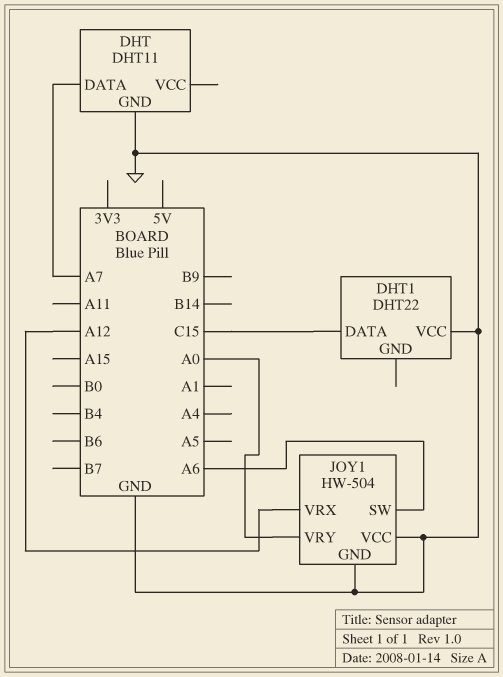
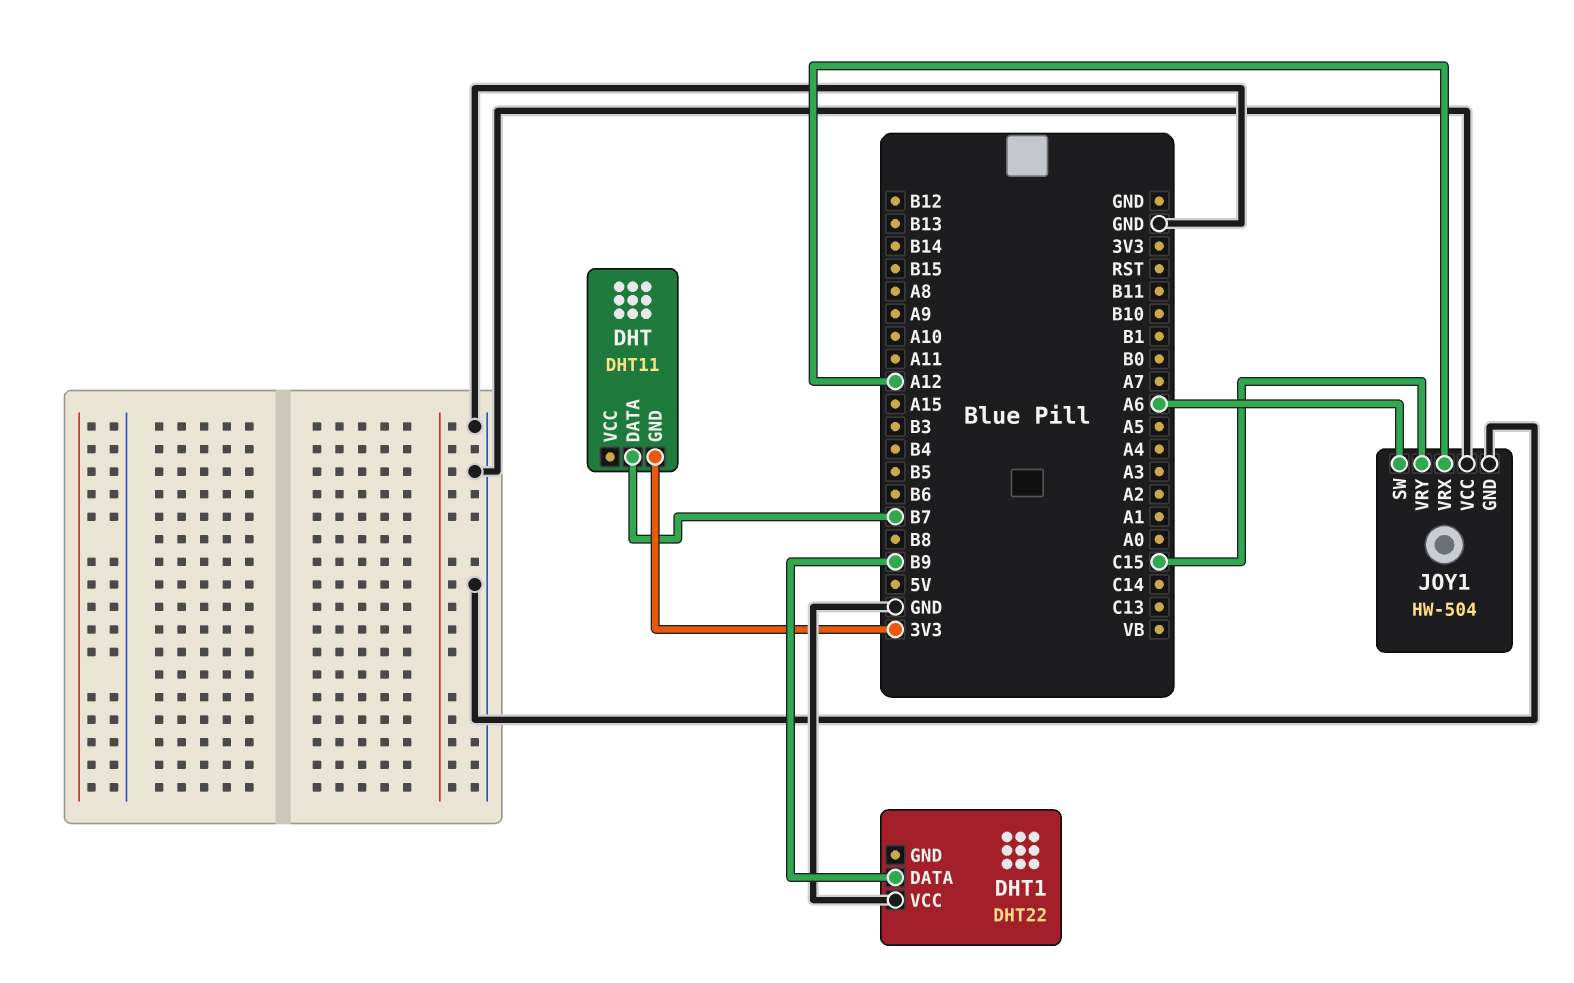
DHT pin DATA: A7 -> B7
DHT pin GND: GND -> 3V3
DHT1 pin DATA: C15 -> B9
JOY1 pin VRY: A0 -> C15

